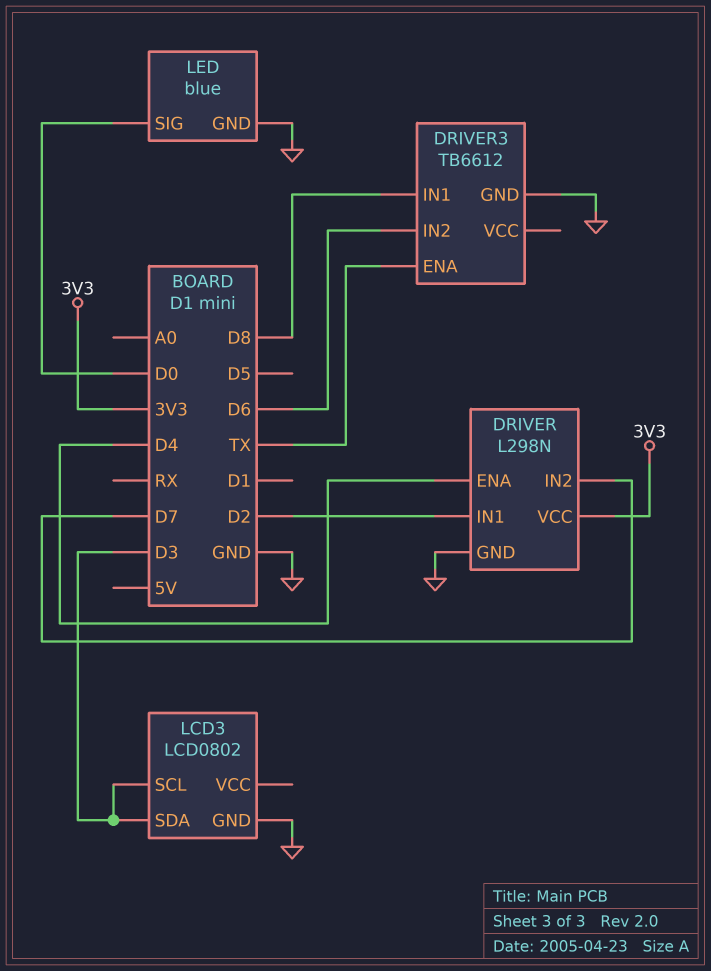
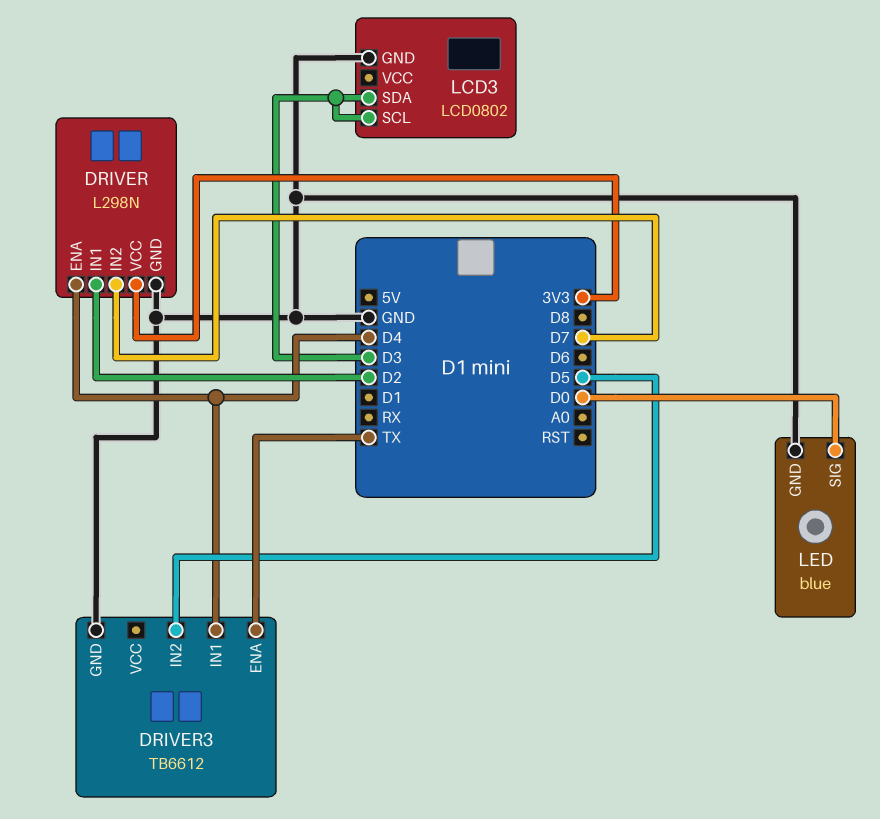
DRIVER3 pin IN1: D8 -> D4
DRIVER3 pin IN2: D6 -> D5

